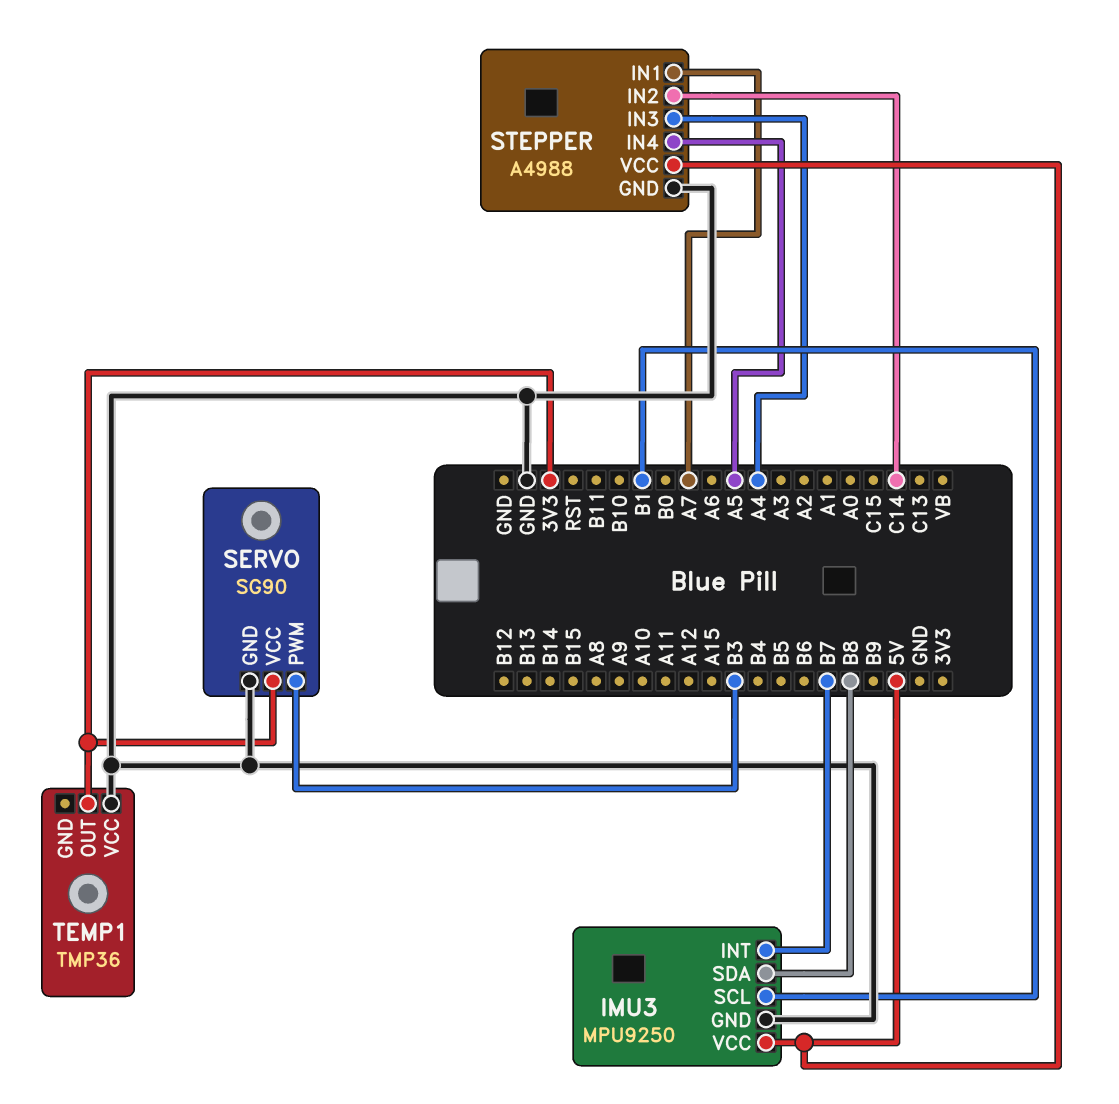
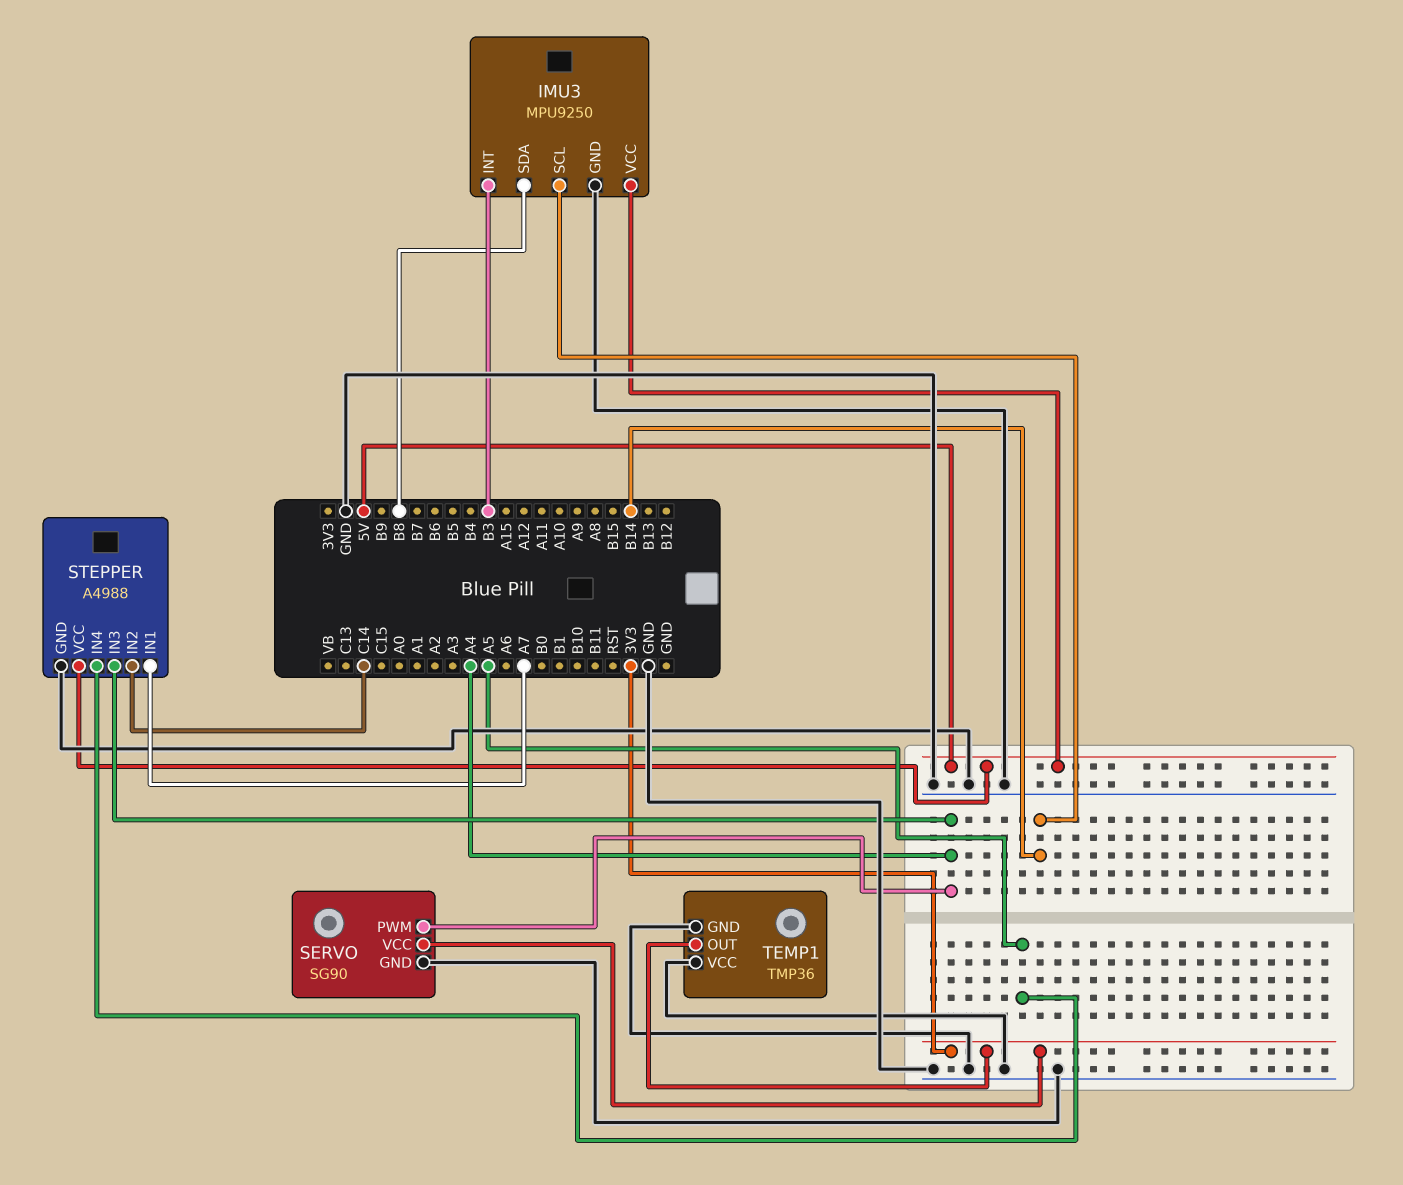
IMU3 pin INT: B7 -> B3
IMU3 pin SCL: B1 -> B14
SERVO pin PWM: B3 -> A4
TEMP1 pin GND: none -> GND

